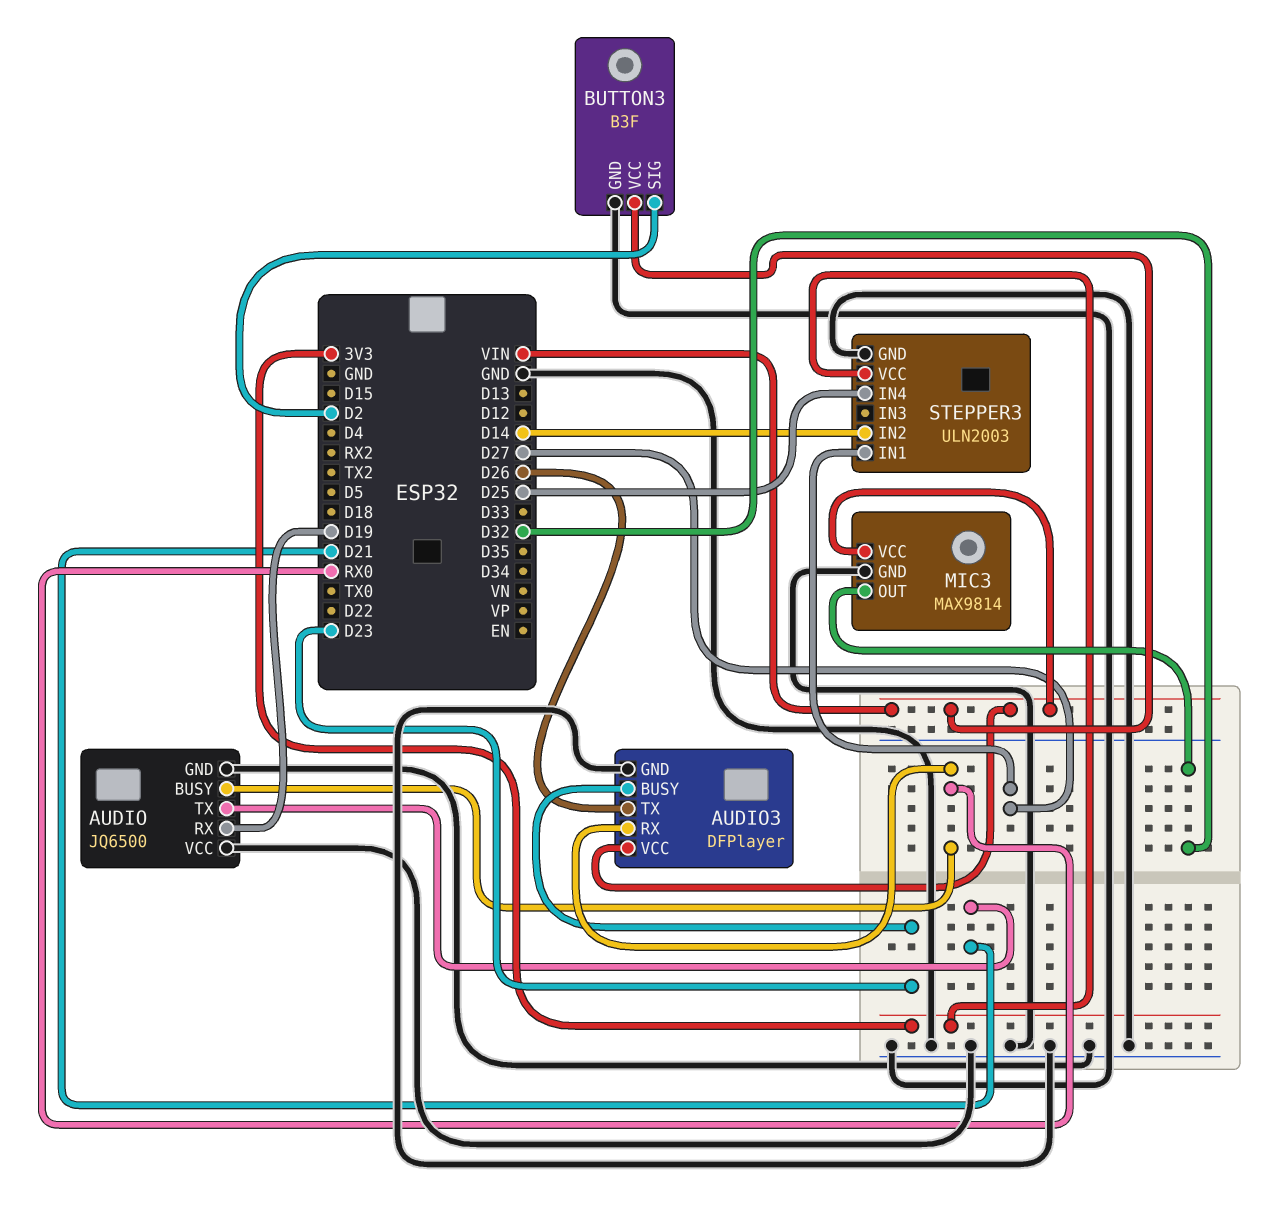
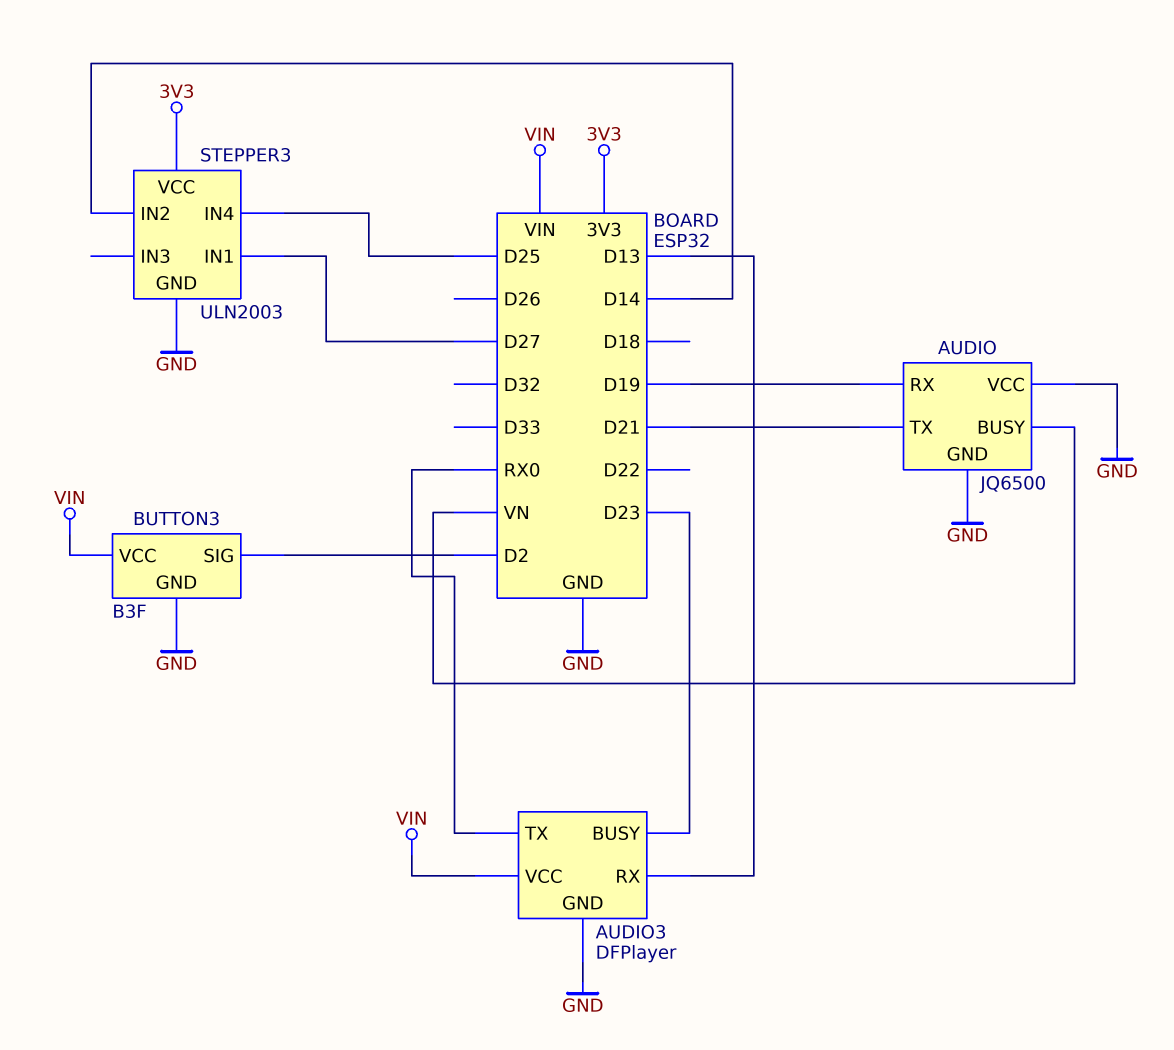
AUDIO pin BUSY: RX0 -> VN
AUDIO3 pin RX: RX0 -> D13
AUDIO3 pin TX: D26 -> RX0
MIC3: MAX9814 -> none
MIC3 pin GND: GND -> none
MIC3 pin OUT: D32 -> none
MIC3 pin VCC: VIN -> none

